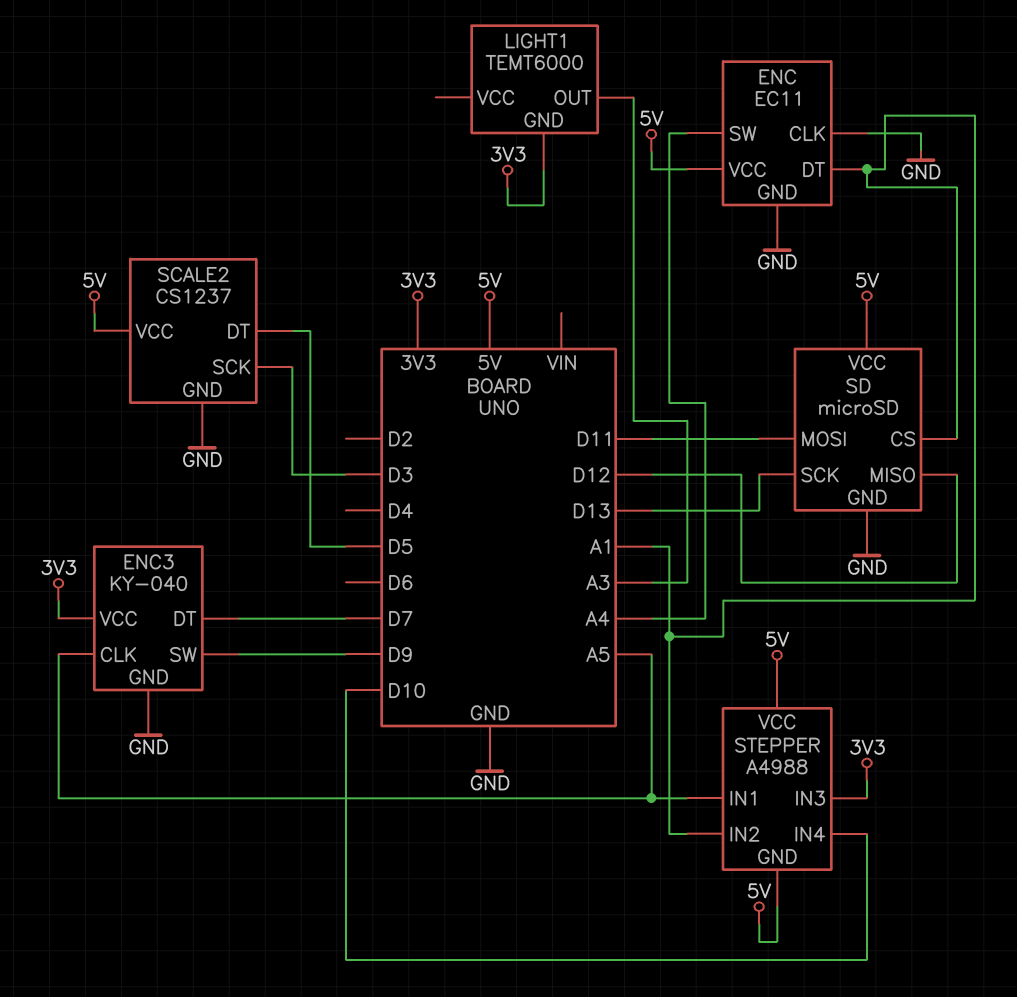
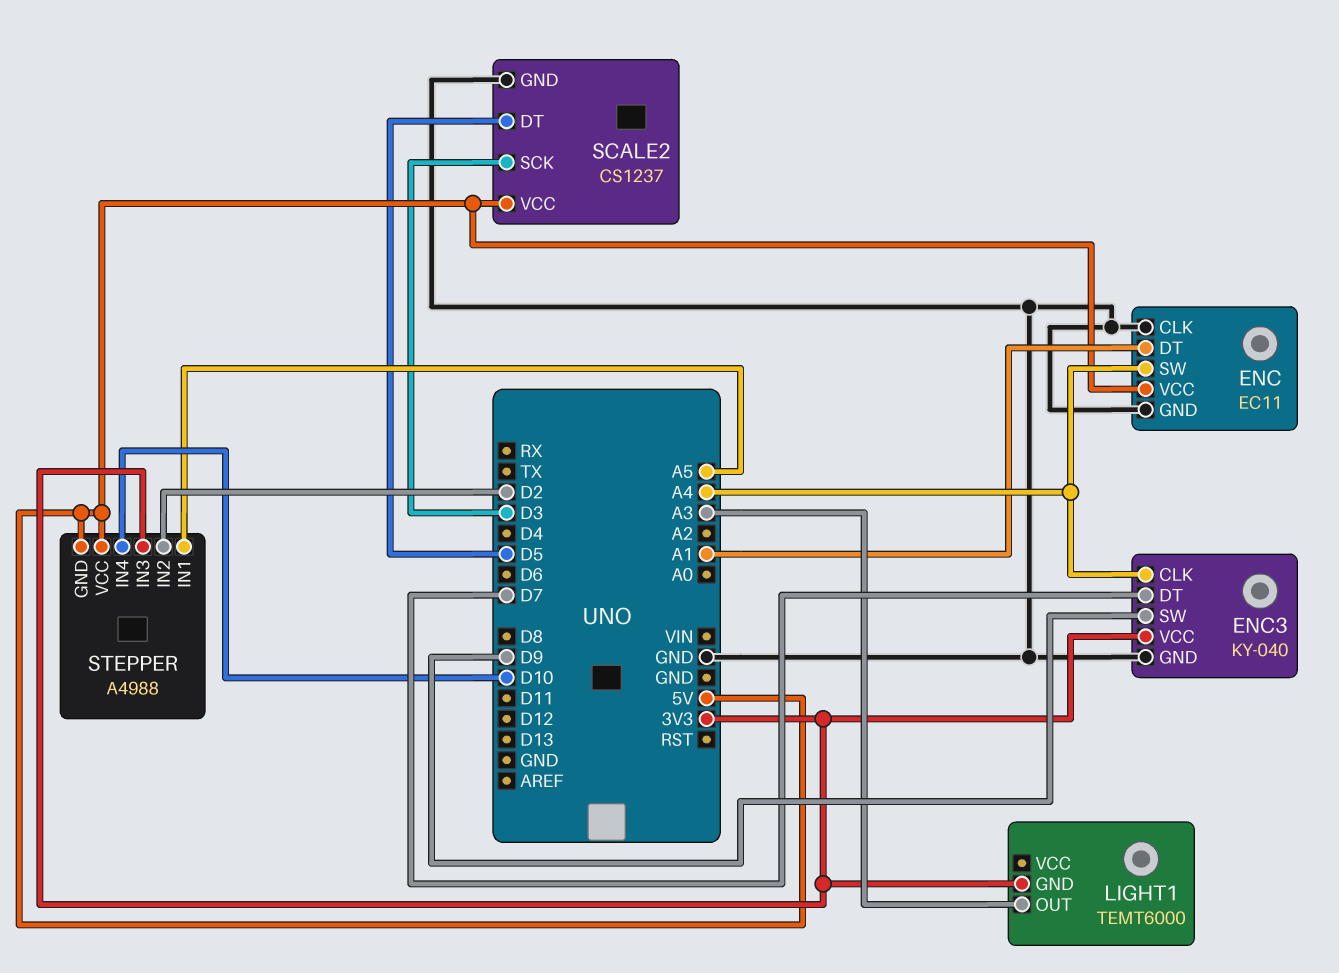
ENC3 pin CLK: A5 -> A4
SD: microSD -> none
SD pin CS: A1 -> none
SD pin GND: GND -> none
SD pin MISO: D12 -> none
SD pin MOSI: D11 -> none
SD pin SCK: D13 -> none
SD pin VCC: 5V -> none
STEPPER pin IN2: A1 -> D2

